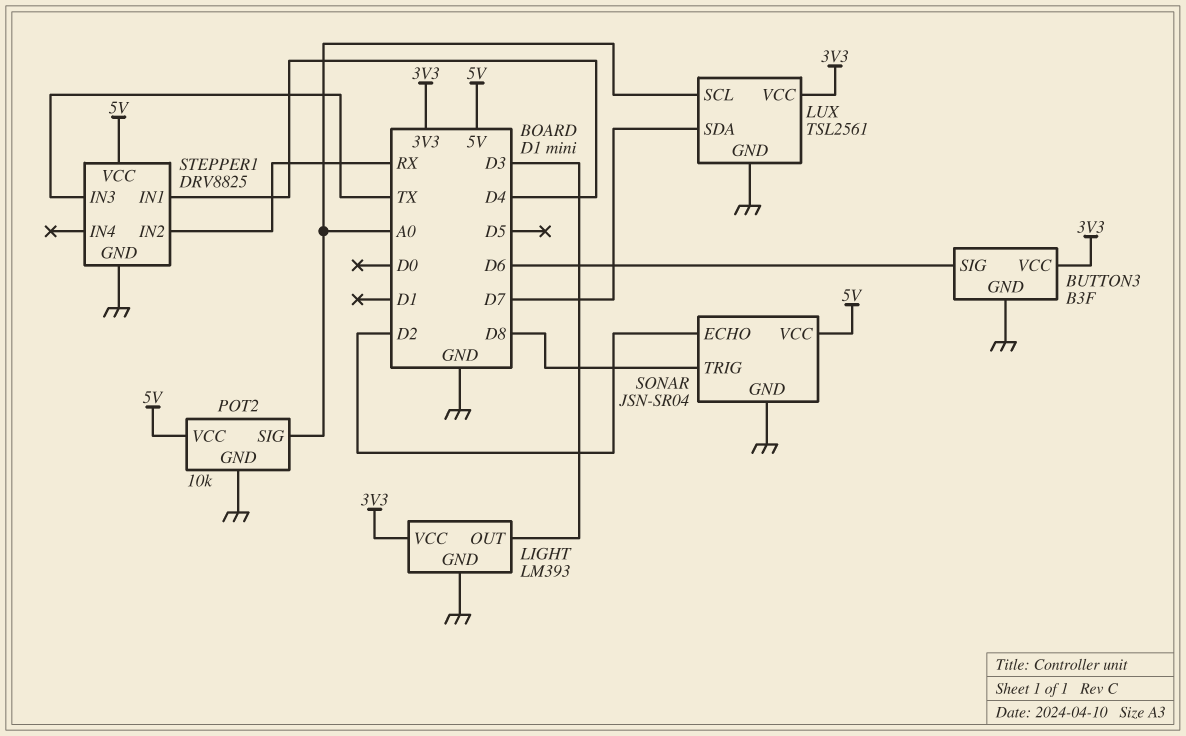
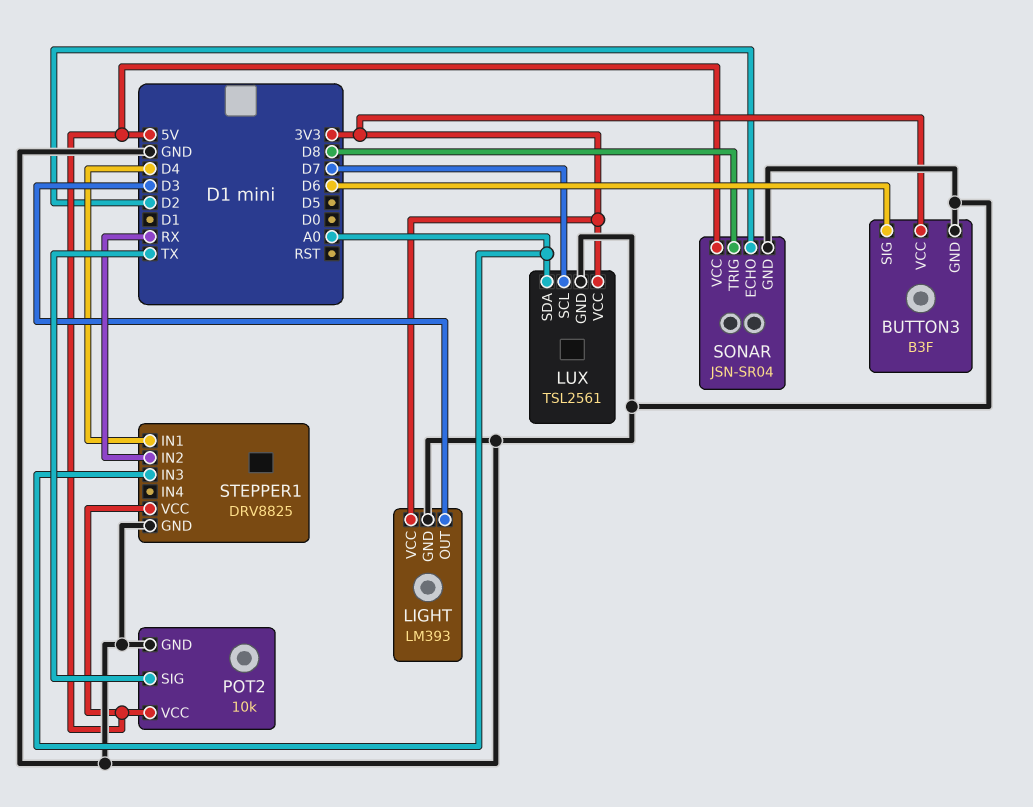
LUX pin SCL: A0 -> D7
LUX pin SDA: D7 -> A0
POT2 pin SIG: A0 -> TX
STEPPER1 pin IN3: TX -> A0

